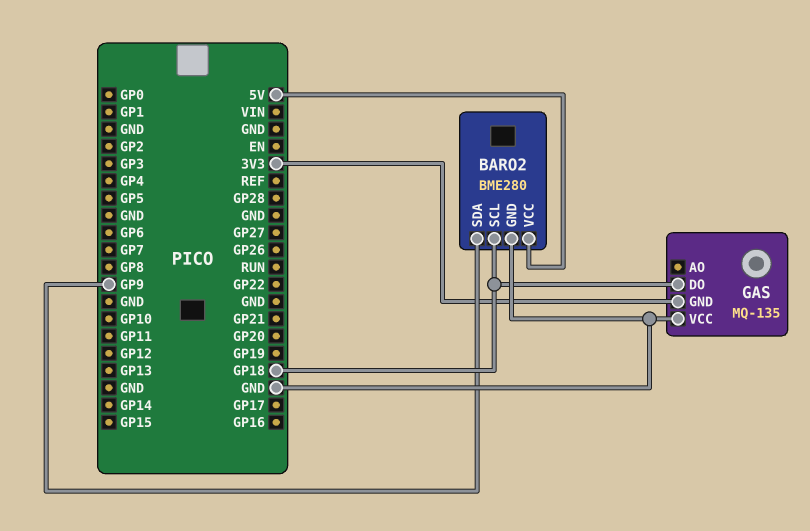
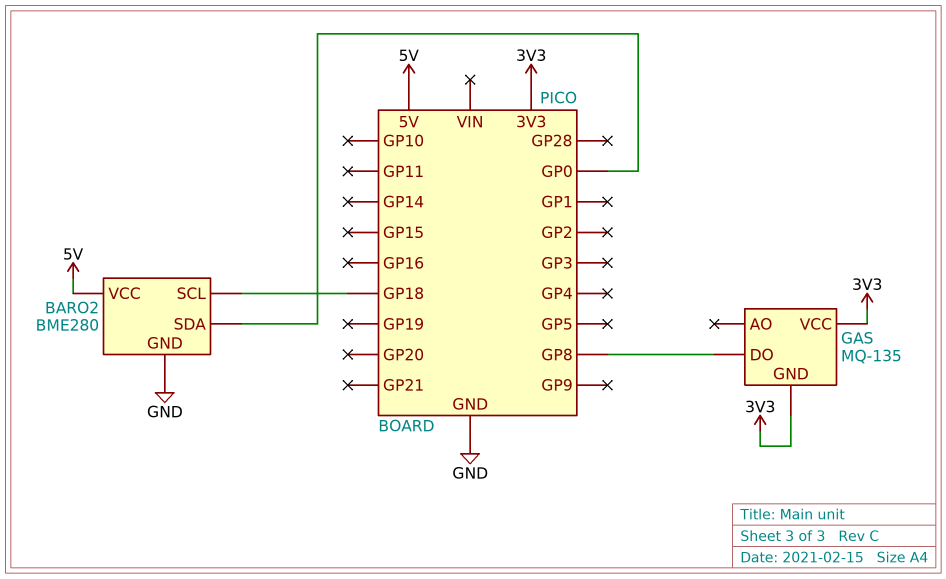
BARO2 pin SDA: GP9 -> GP0
GAS pin DO: GP18 -> GP8
GAS pin VCC: GND -> 3V3

